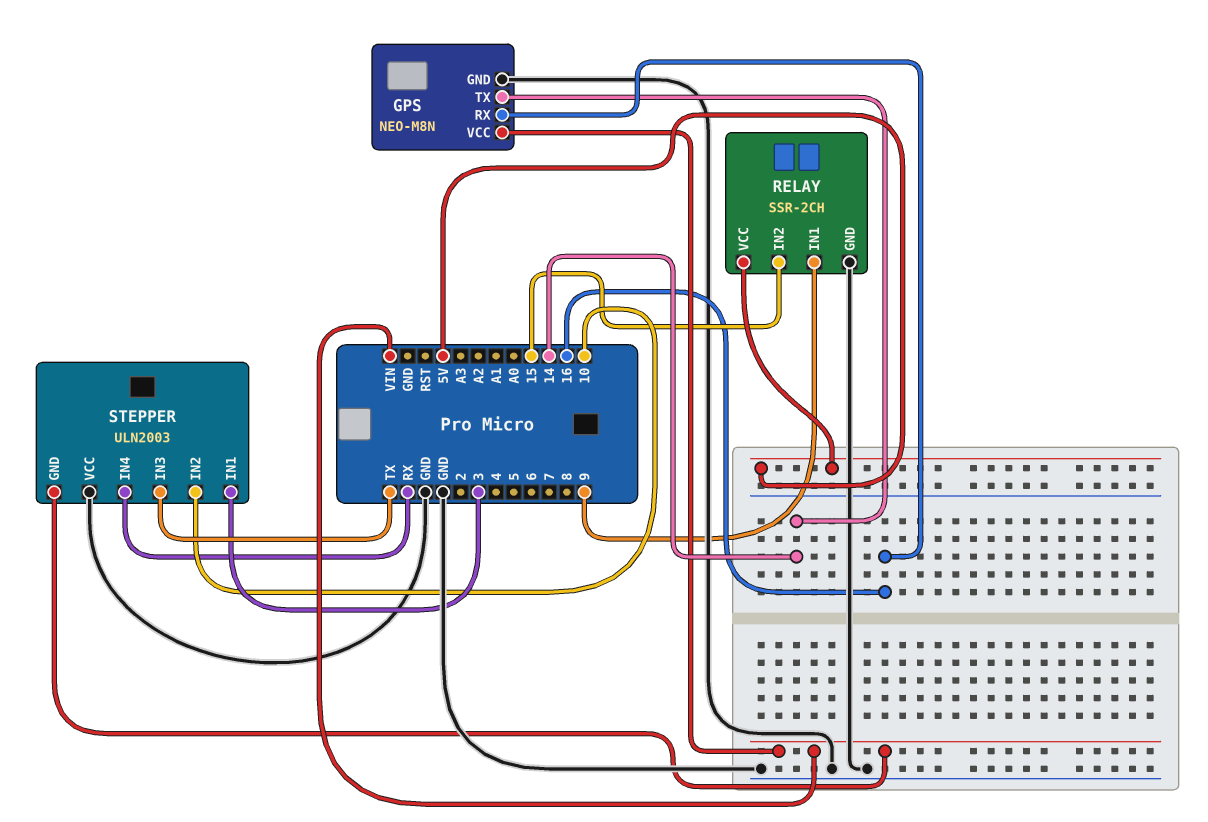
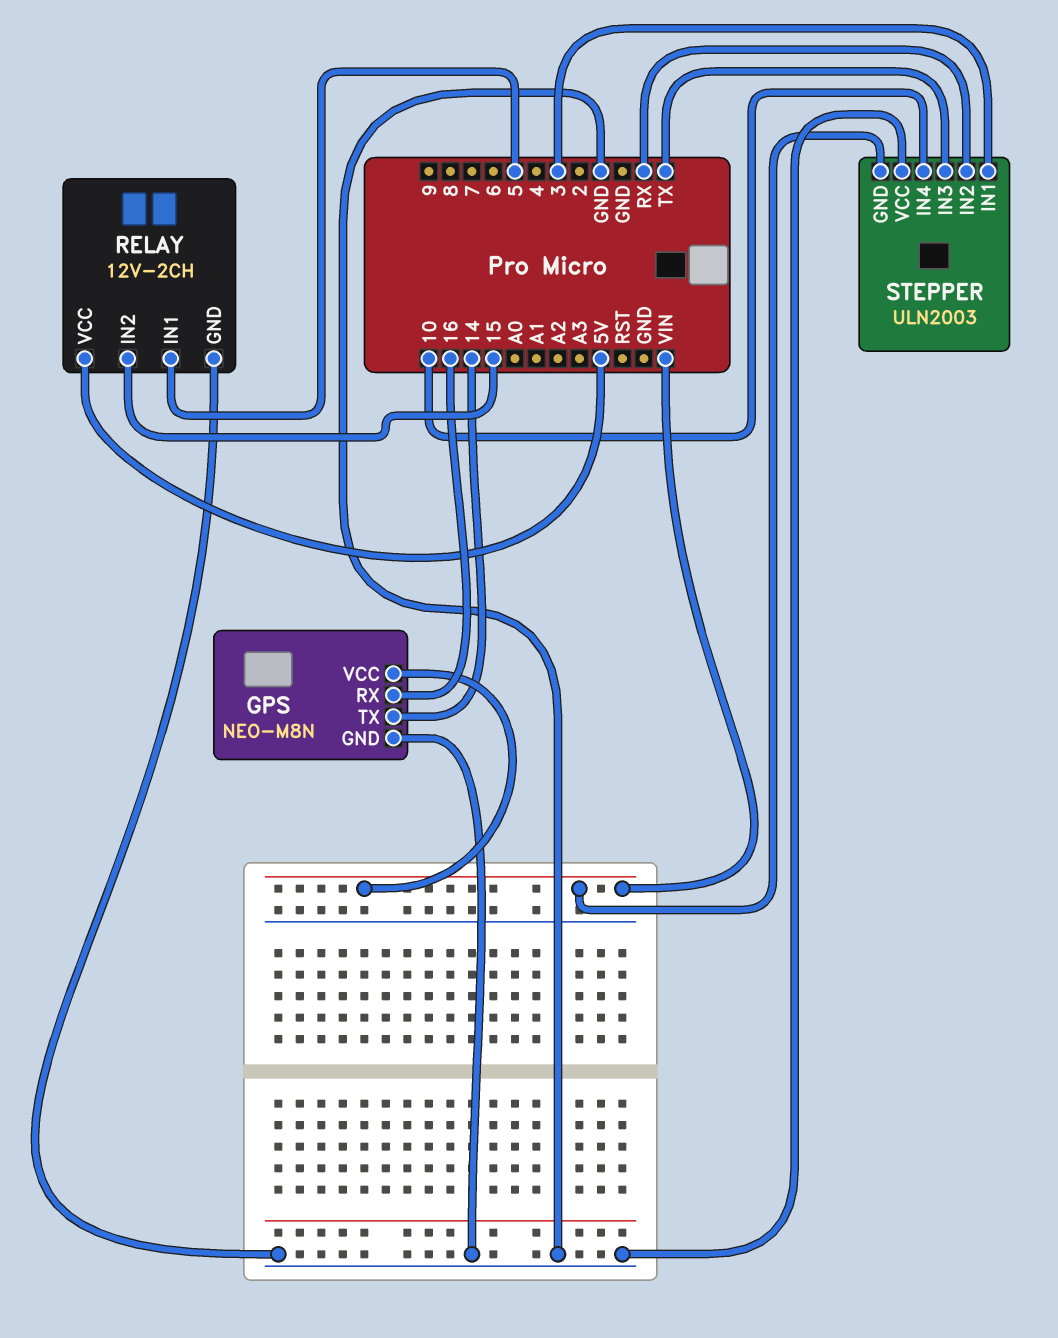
RELAY: SSR-2CH -> 12V-2CH
RELAY pin IN1: 9 -> 5
STEPPER pin IN2: 10 -> RX
STEPPER pin IN4: RX -> 10

